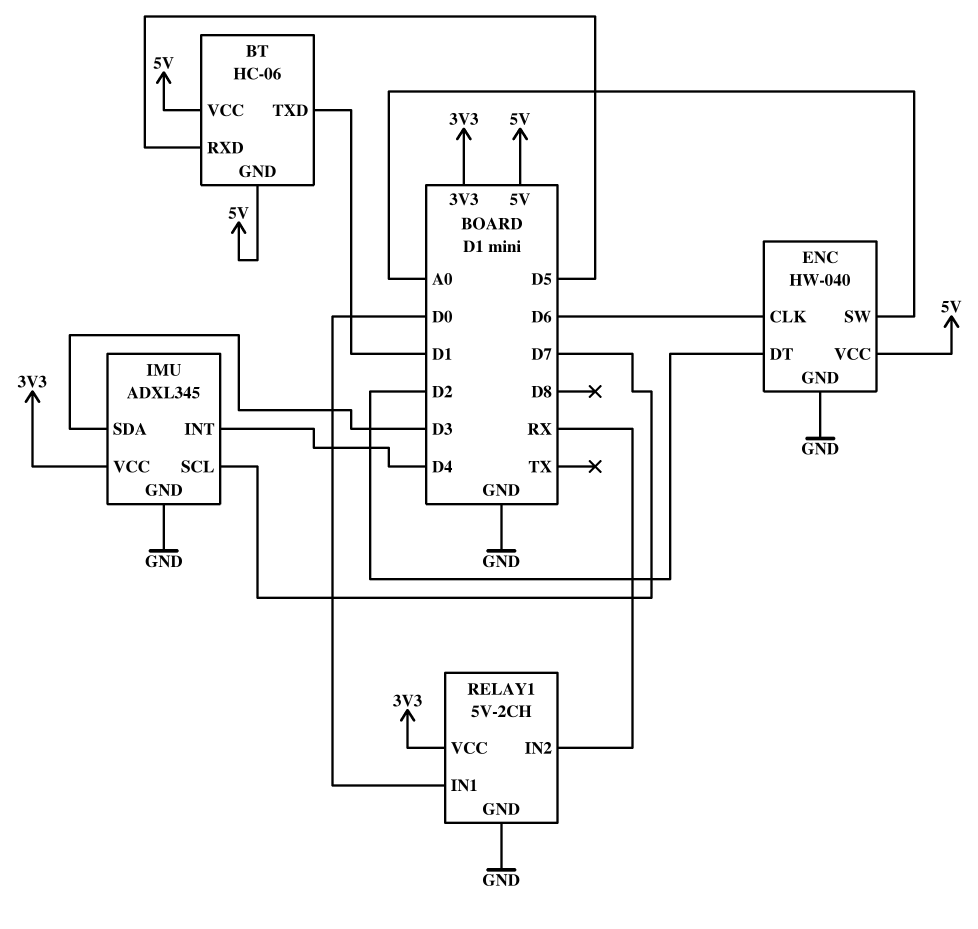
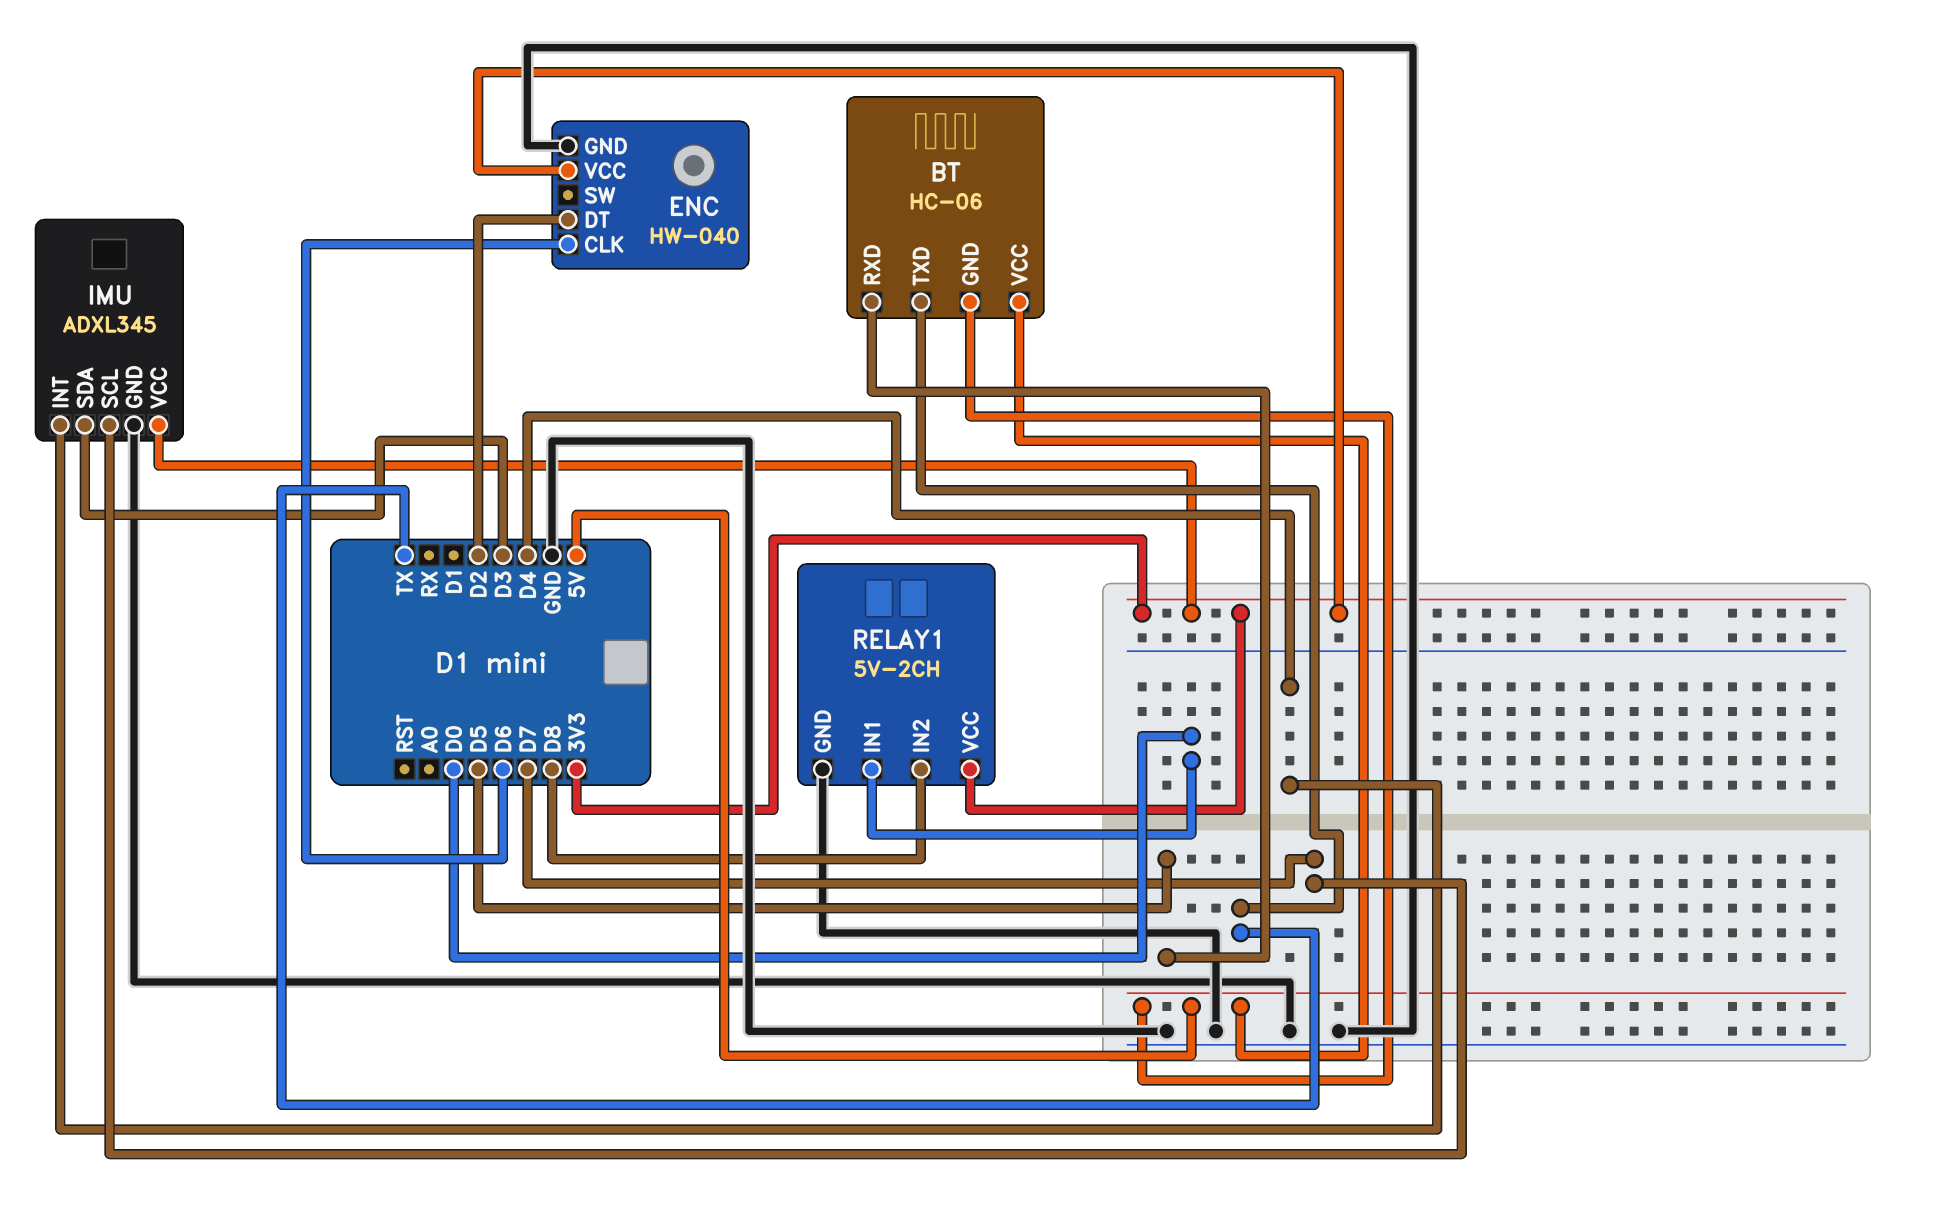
BT pin TXD: D1 -> TX
ENC pin SW: A0 -> none
ENC pin VCC: 5V -> 3V3
RELAY1 pin IN2: RX -> D8

